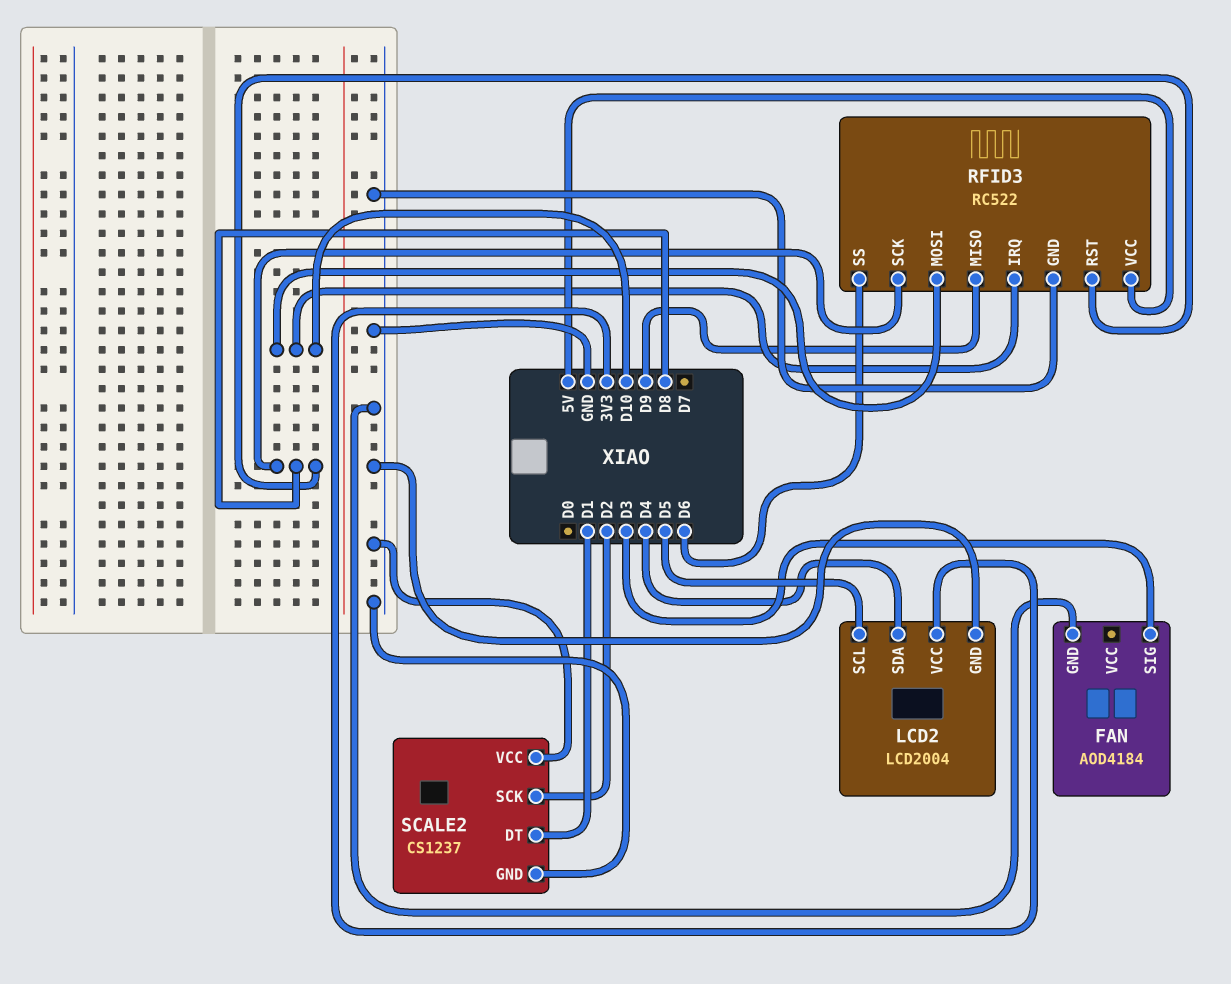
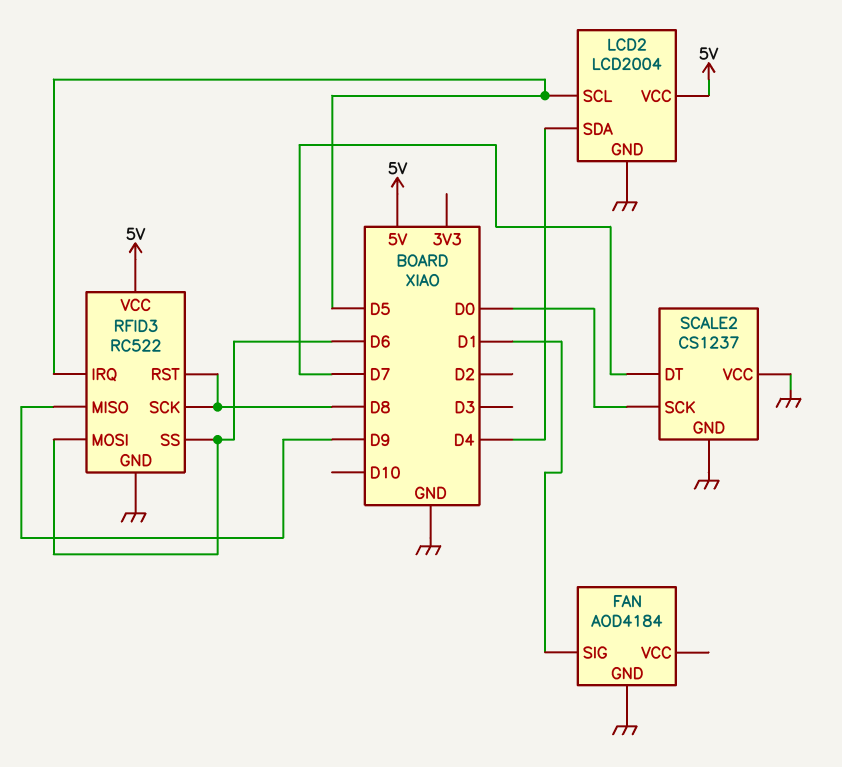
FAN pin SIG: D3 -> D1
LCD2 pin VCC: 3V3 -> 5V
RFID3 pin IRQ: D10 -> D5
RFID3 pin MOSI: D10 -> D6
SCALE2 pin DT: D1 -> D7
SCALE2 pin SCK: D2 -> D0

